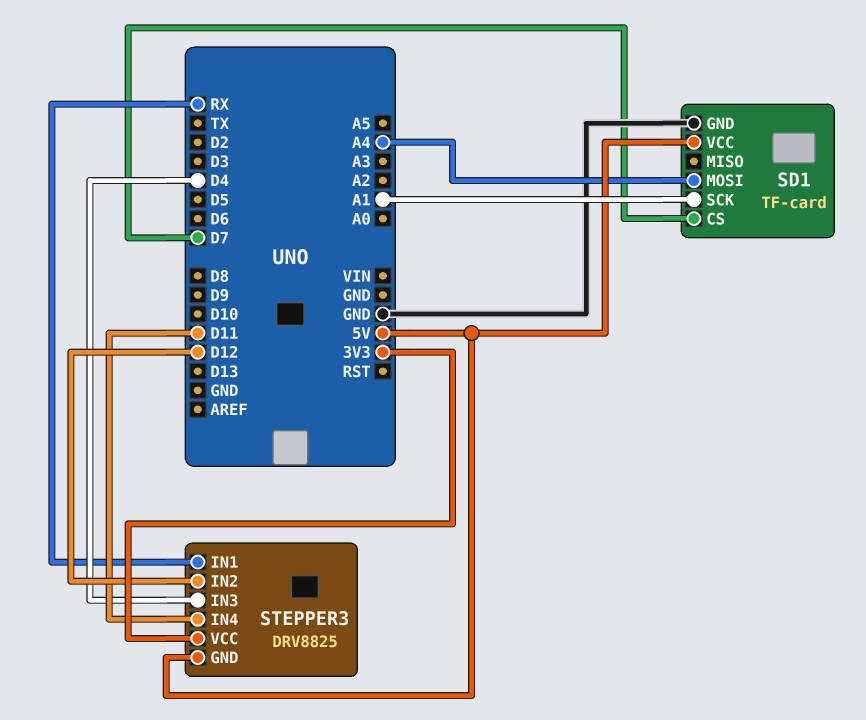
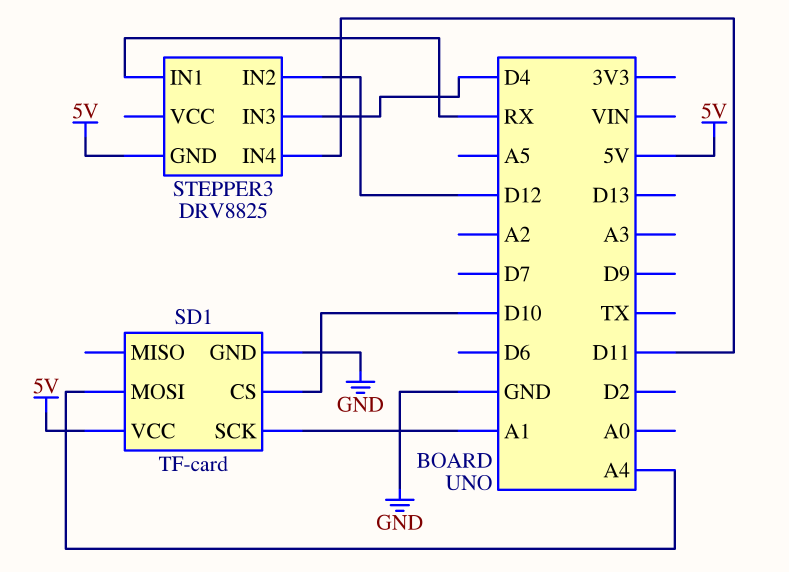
SD1 pin CS: D7 -> D10
STEPPER3 pin VCC: 3V3 -> none

